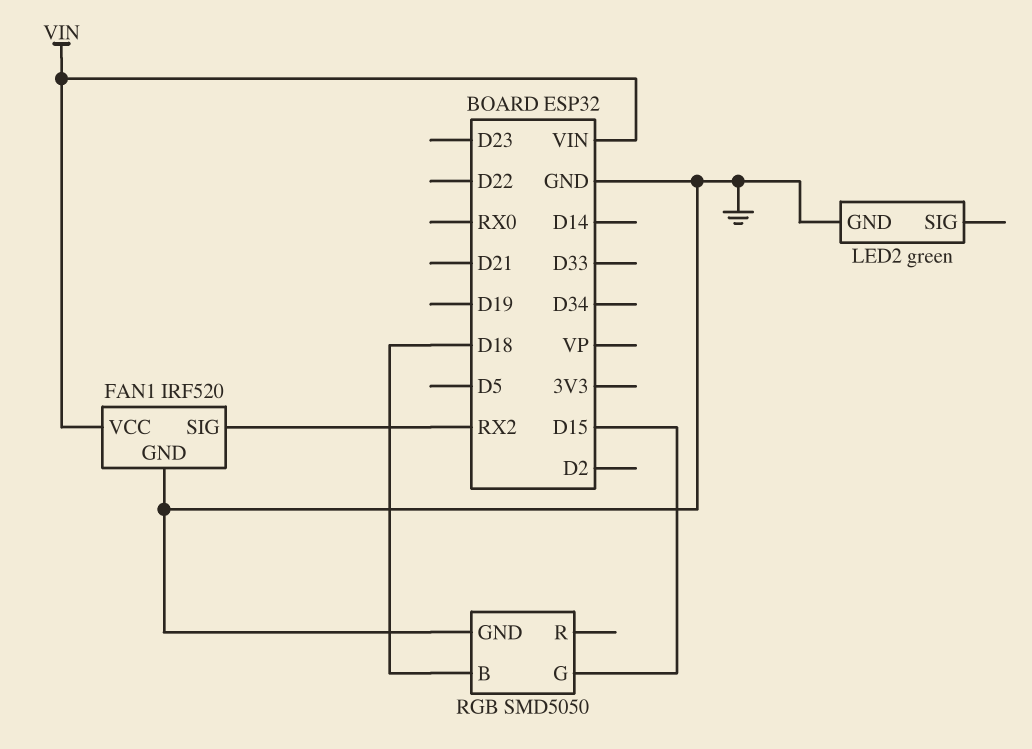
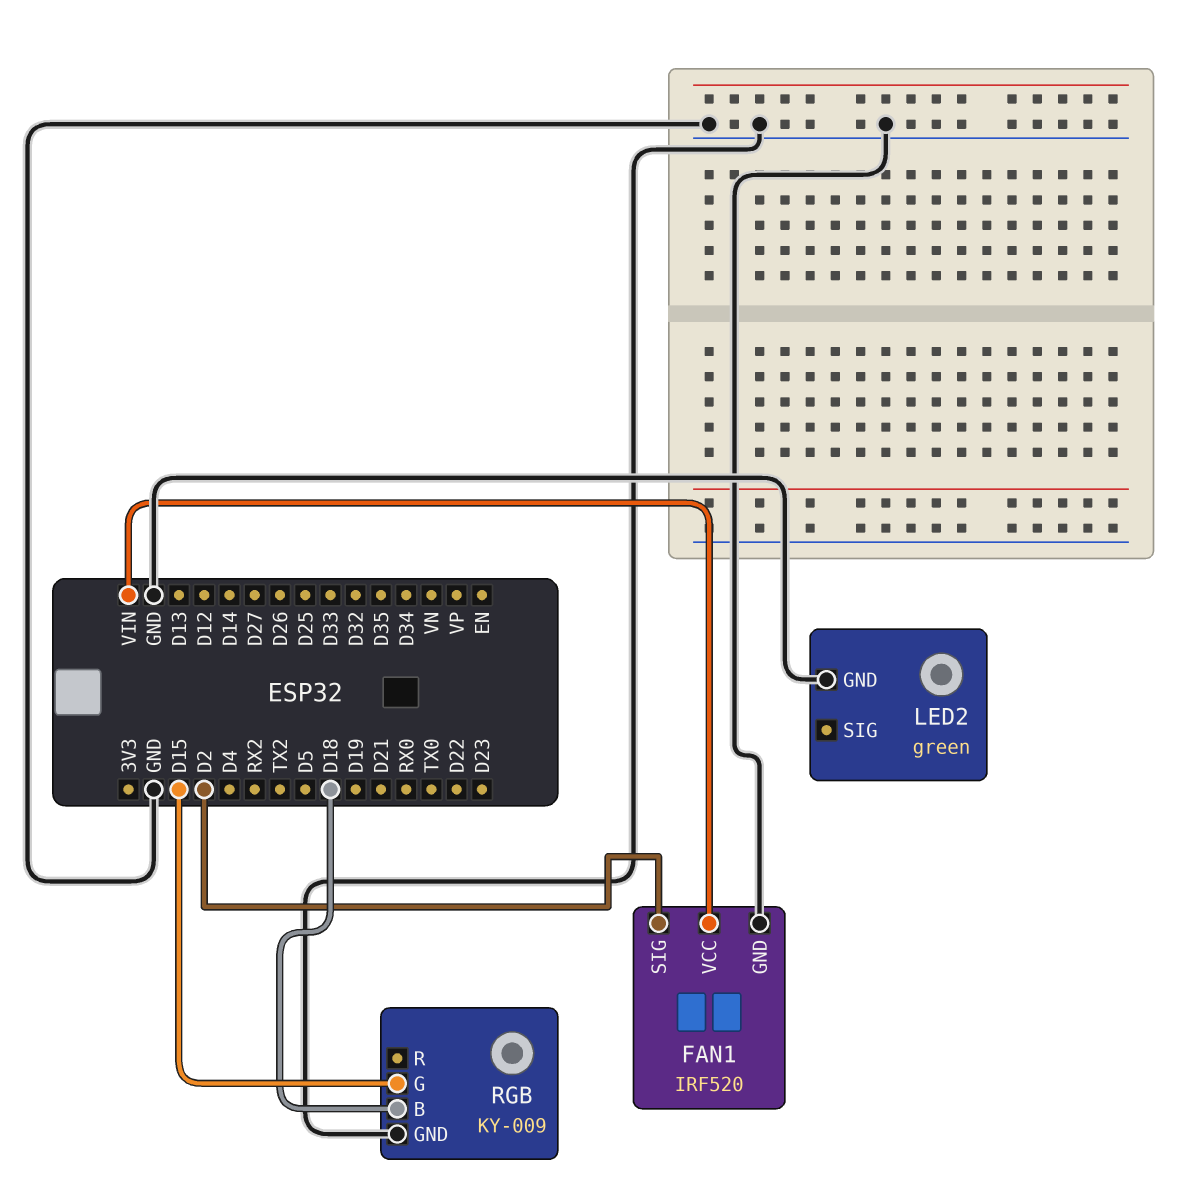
FAN1 pin SIG: RX2 -> D2
RGB: SMD5050 -> KY-009

